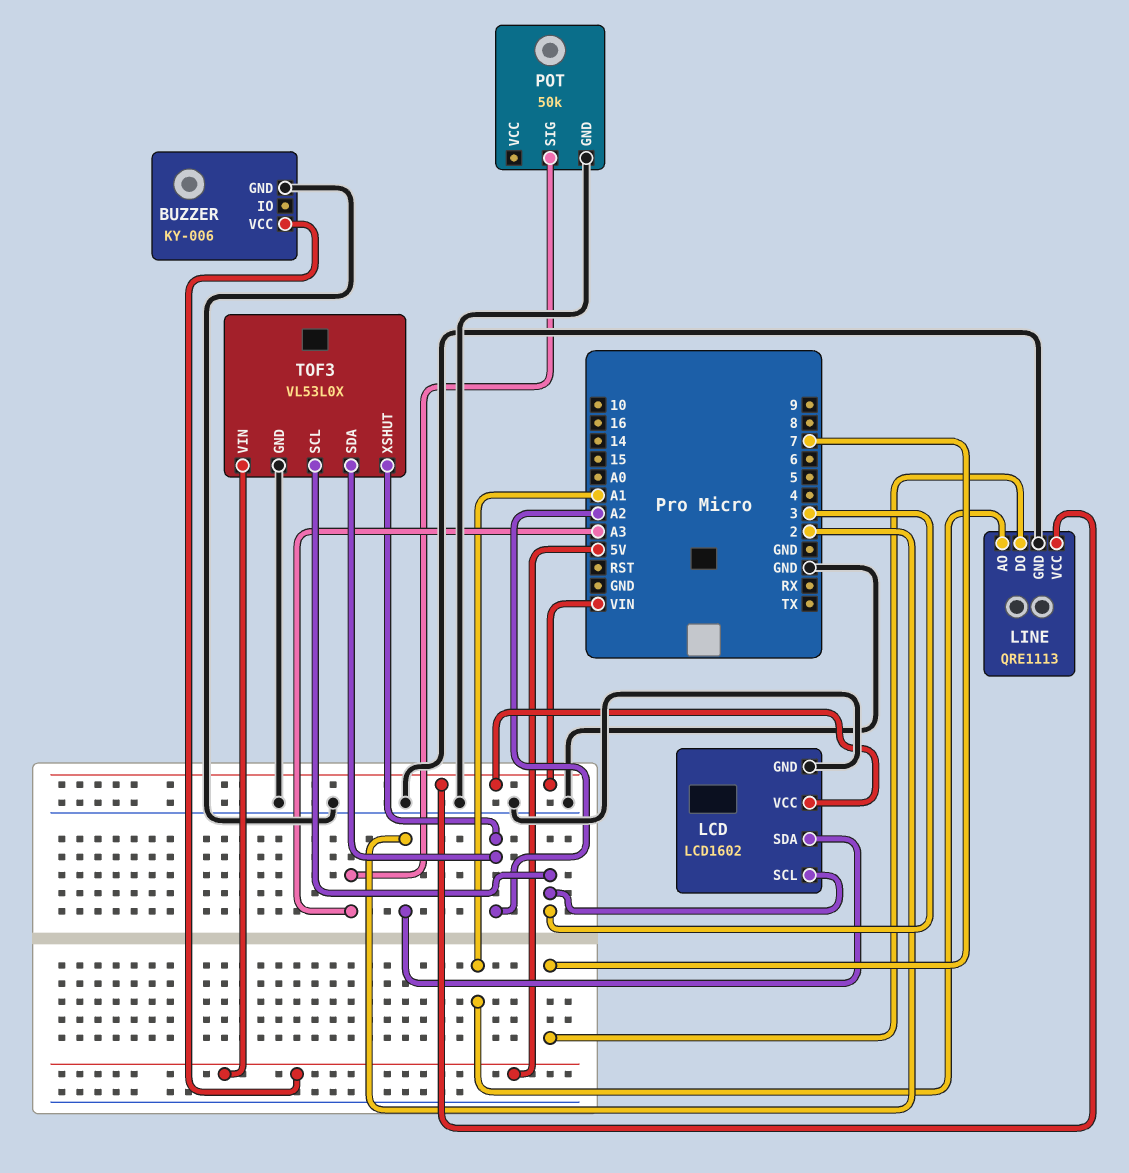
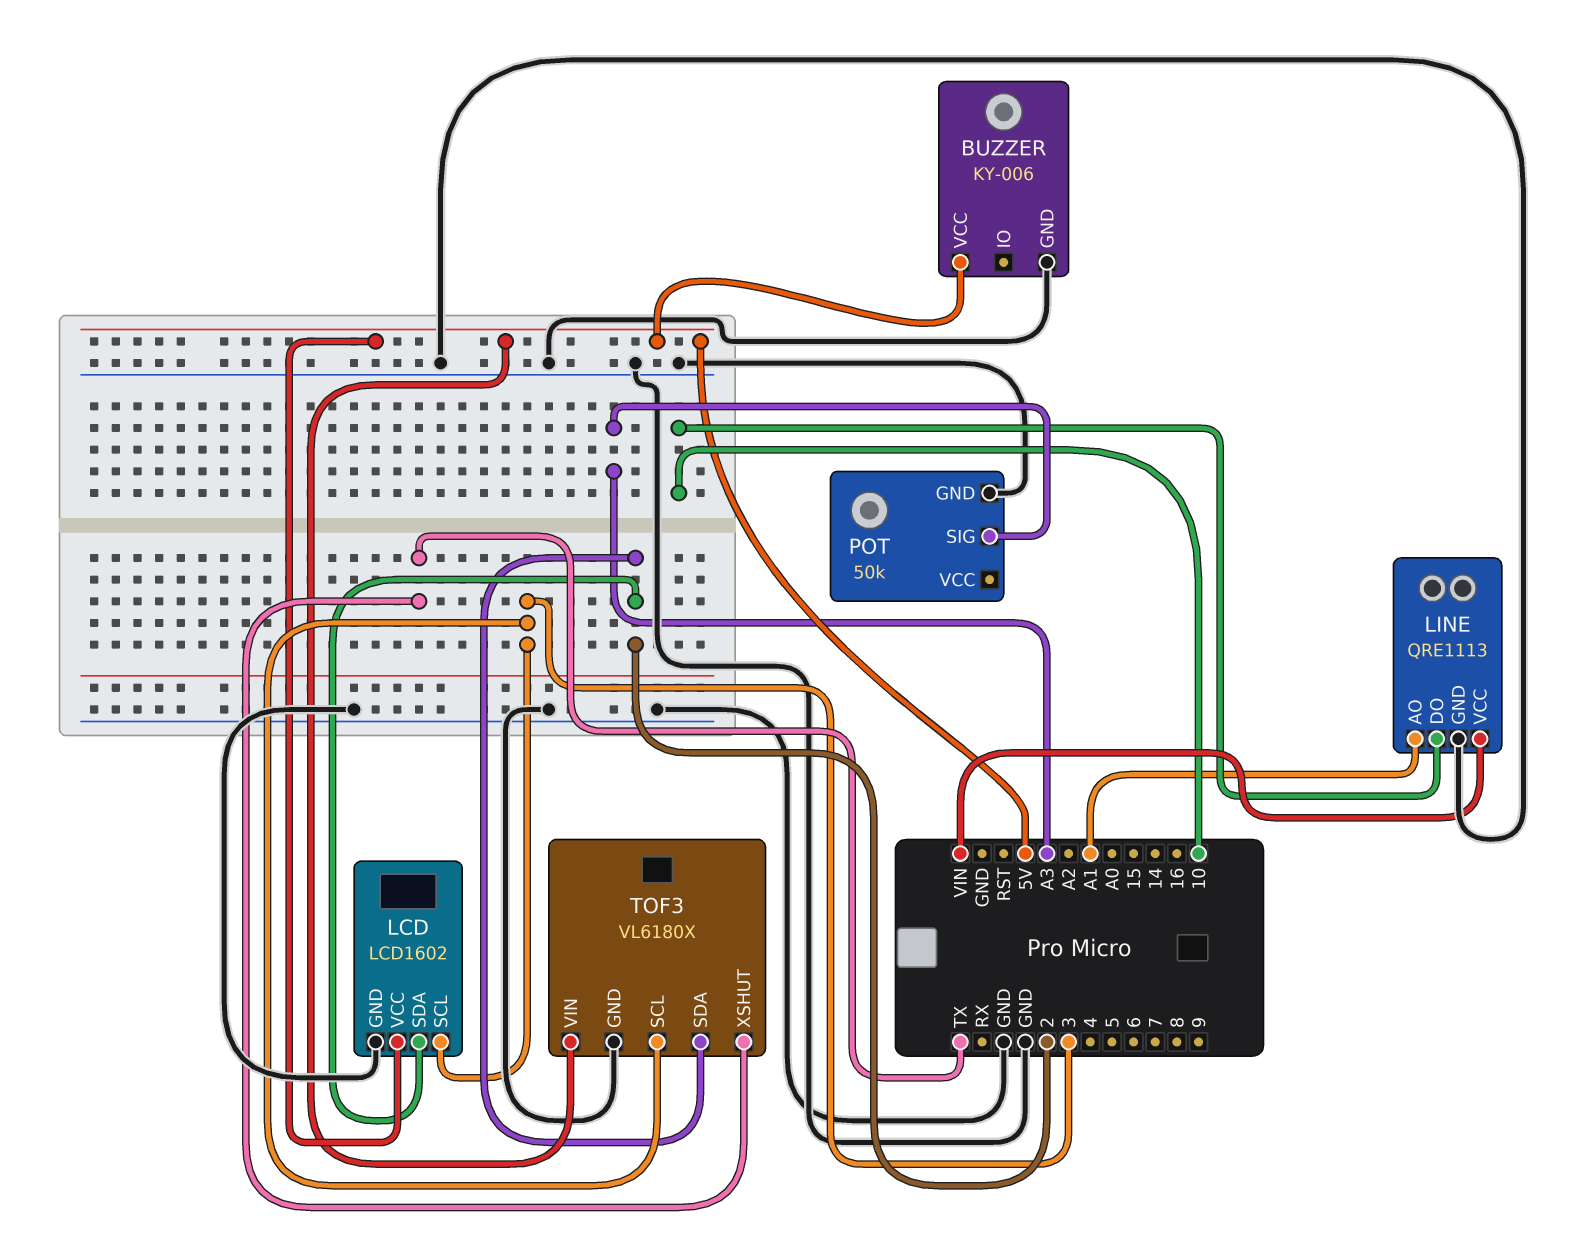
LCD pin VCC: VIN -> 5V
LINE pin DO: 7 -> 10
TOF3: VL53L0X -> VL6180X
TOF3 pin SDA: A2 -> 2
TOF3 pin XSHUT: A2 -> TX

